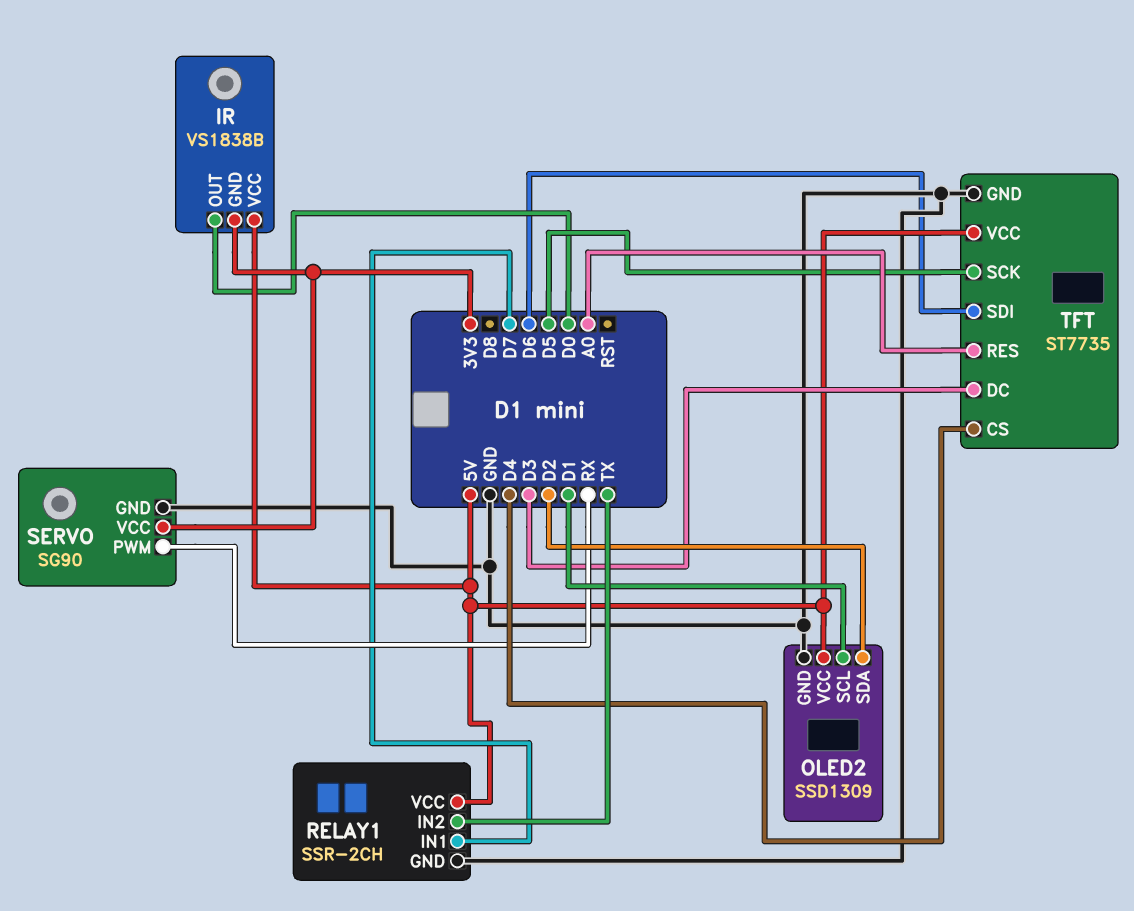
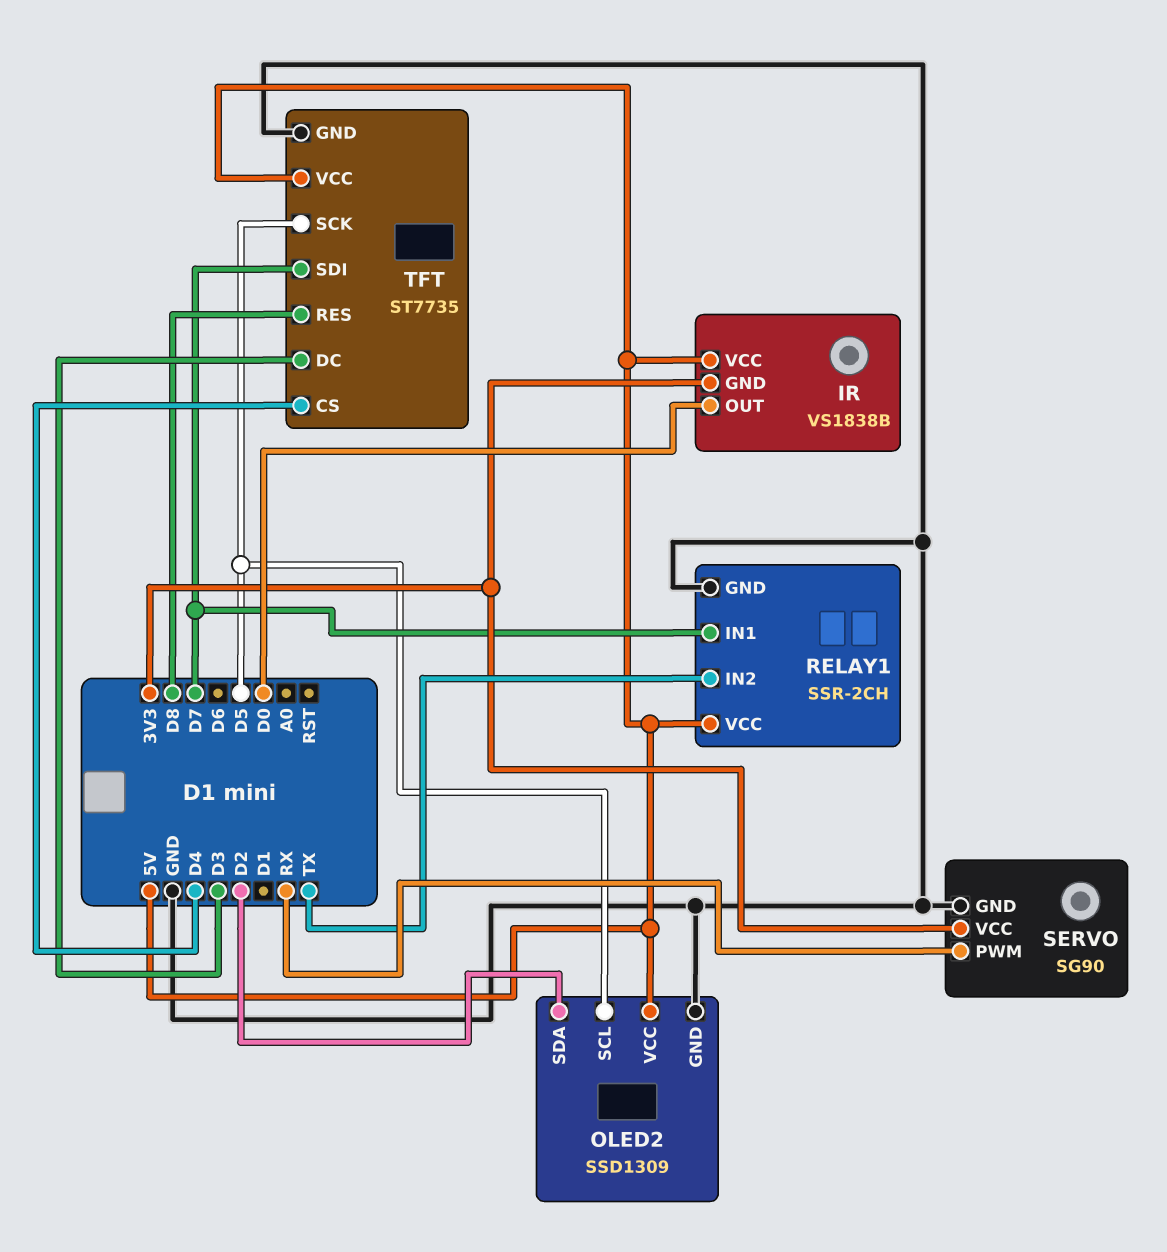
OLED2 pin SCL: D1 -> D5
TFT pin RES: A0 -> D8
TFT pin SDI: D6 -> D7

